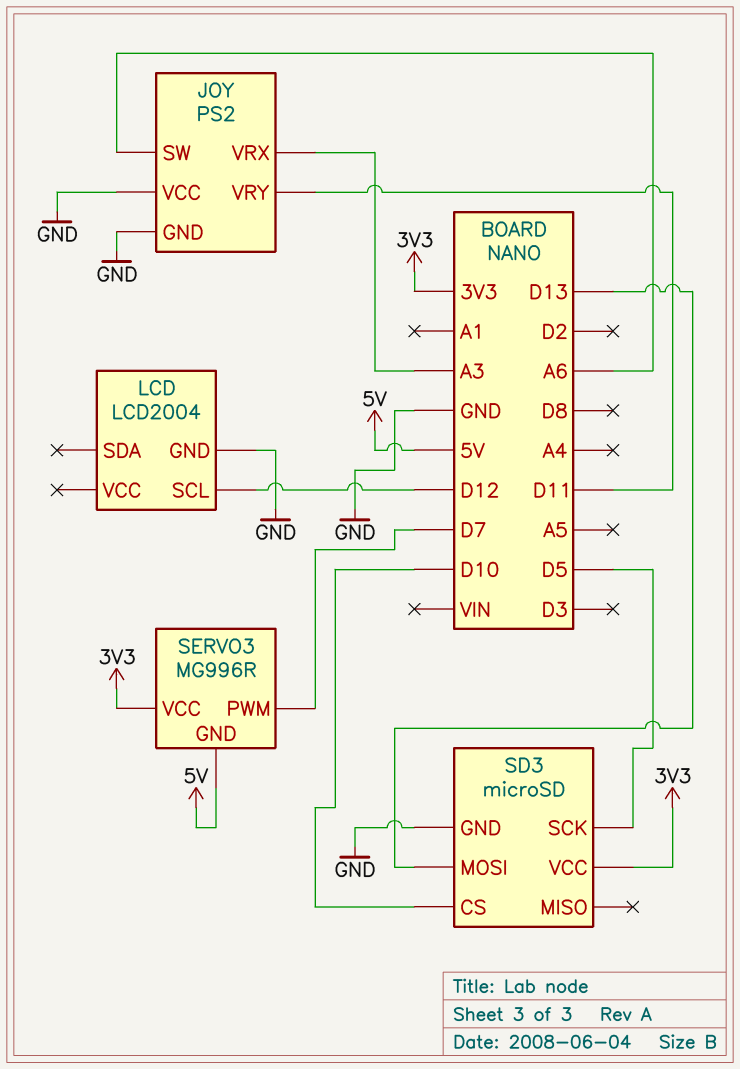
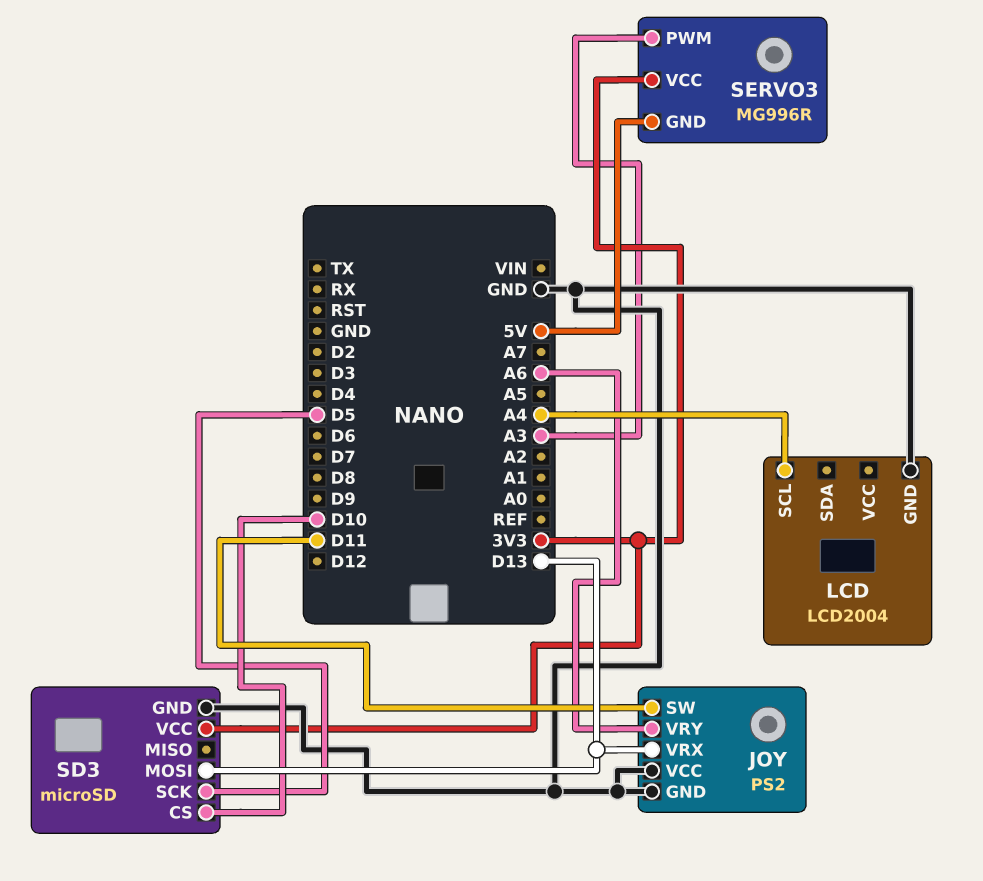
JOY pin SW: A6 -> D11
JOY pin VRX: A3 -> D13
JOY pin VRY: D11 -> A6
LCD pin SCL: D12 -> A4
SERVO3 pin PWM: D7 -> A3

